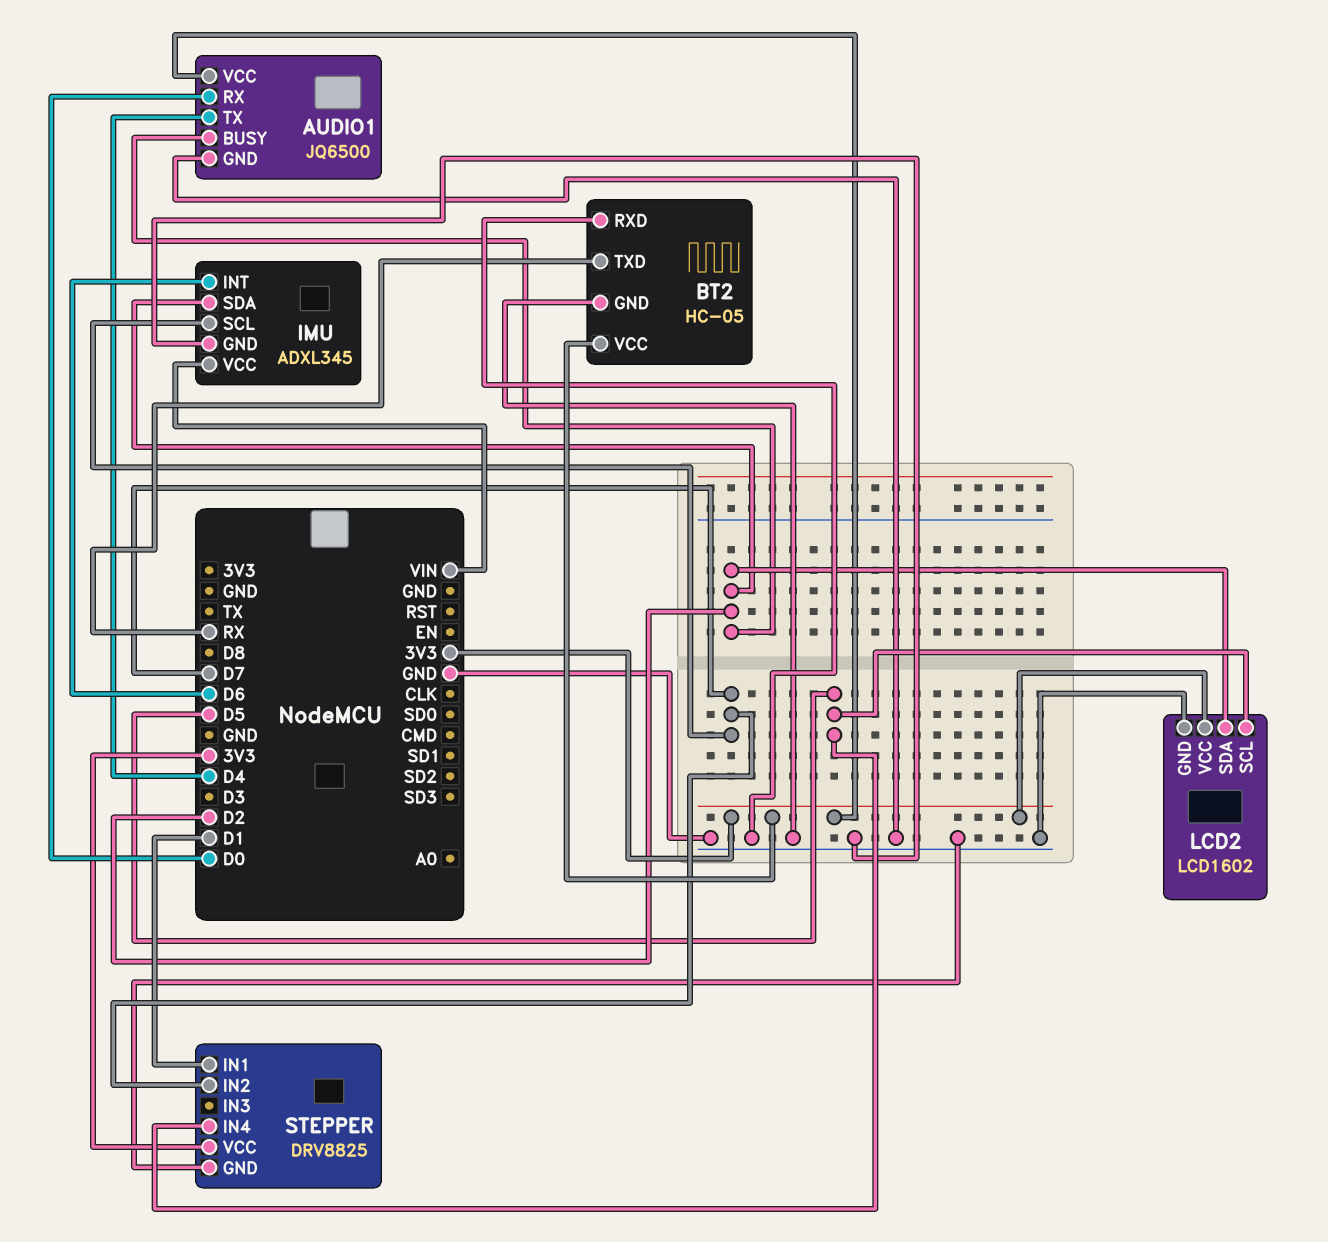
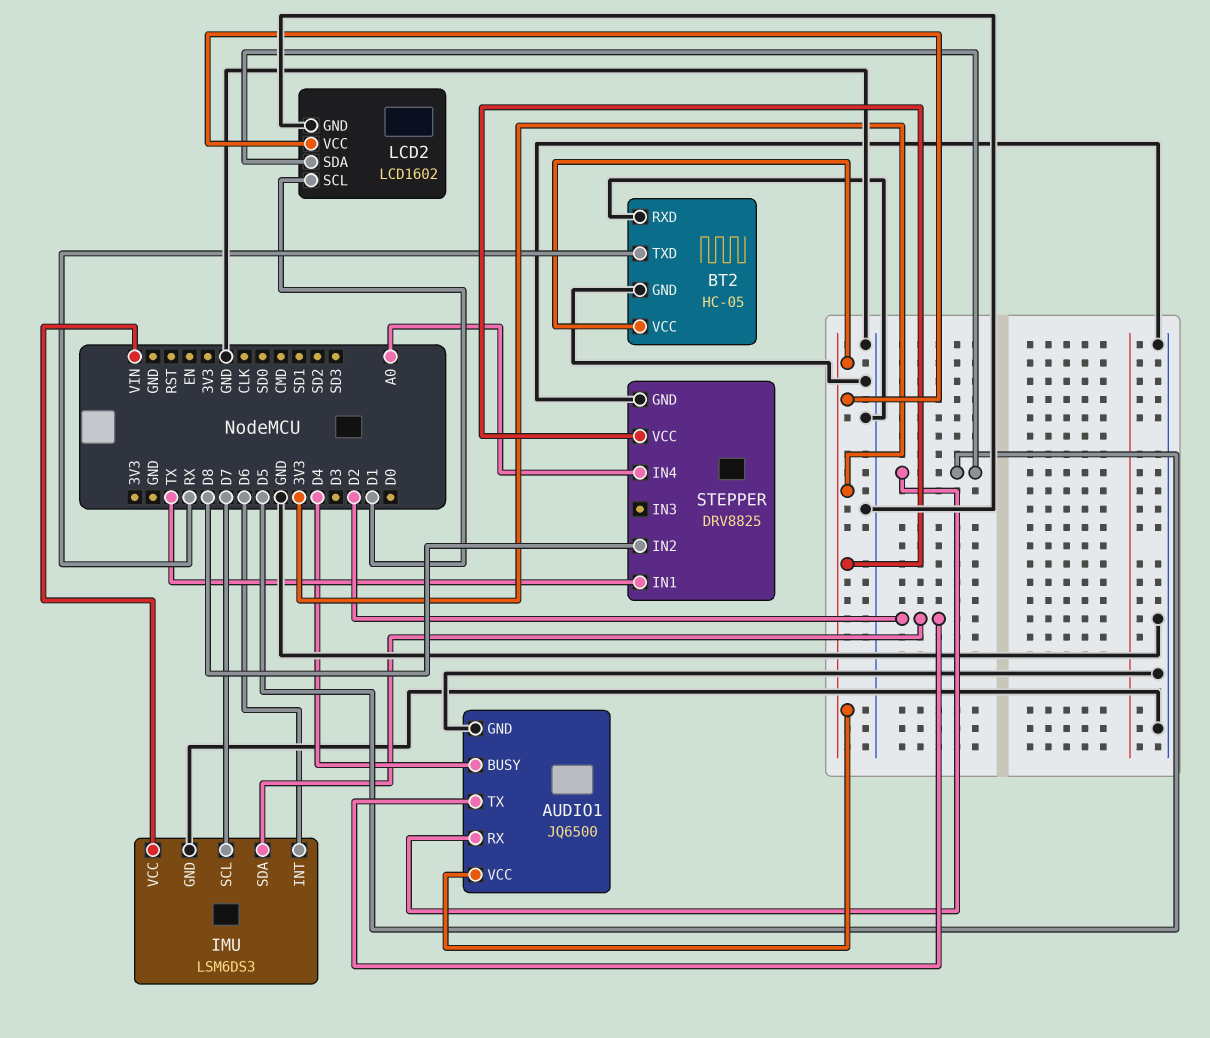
AUDIO1 pin BUSY: D2 -> D4
AUDIO1 pin RX: D0 -> D5
AUDIO1 pin TX: D4 -> D2
IMU: ADXL345 -> LSM6DS3
LCD2 pin SCL: D5 -> D1
LCD2 pin SDA: D2 -> D5
STEPPER pin IN1: D1 -> TX
STEPPER pin IN2: D7 -> D8
STEPPER pin IN4: D5 -> A0

